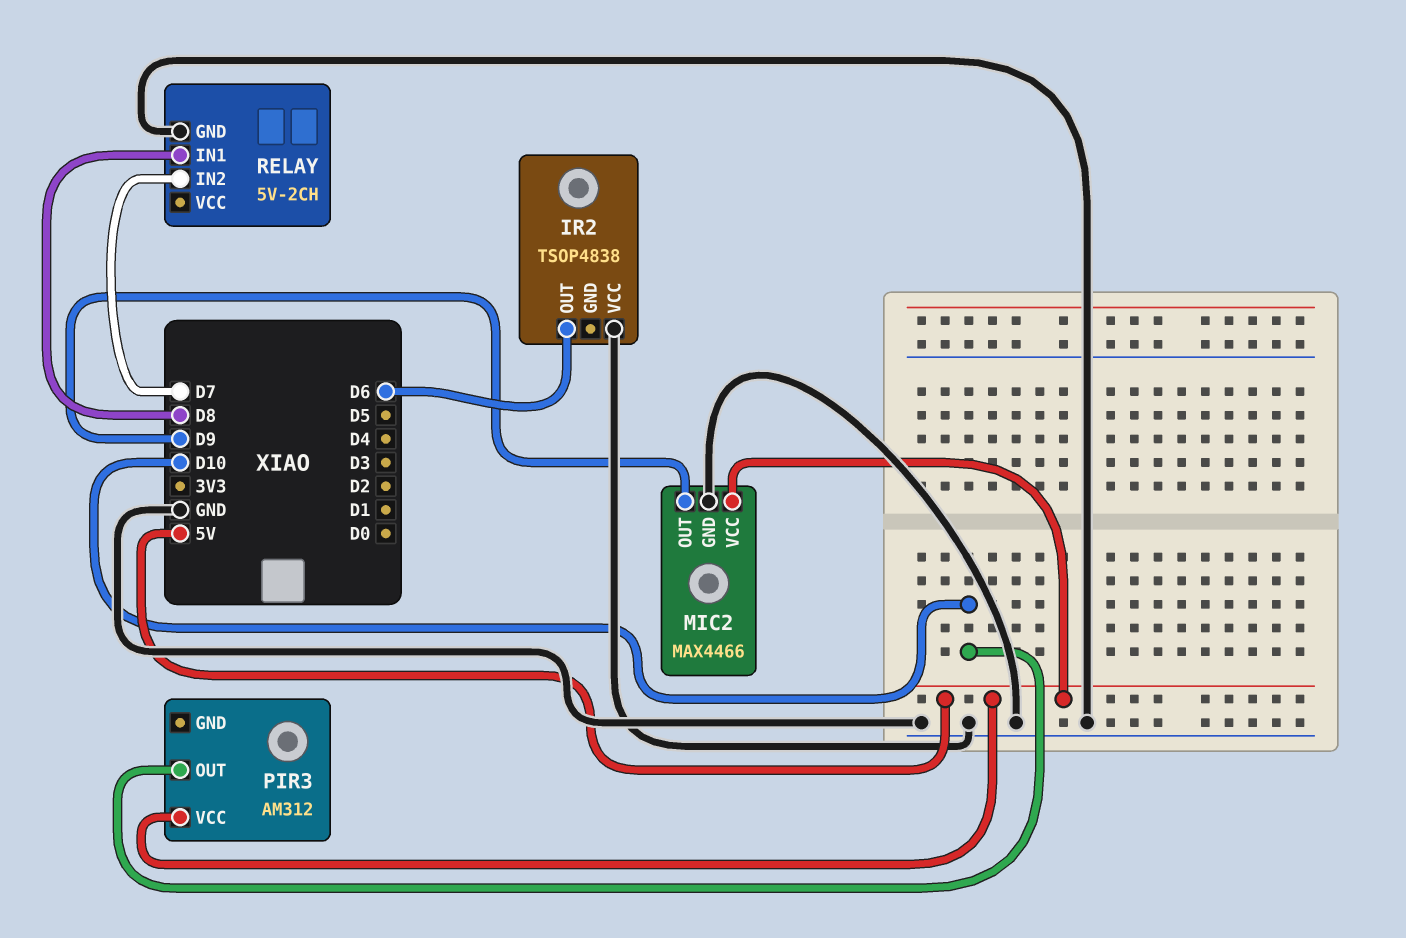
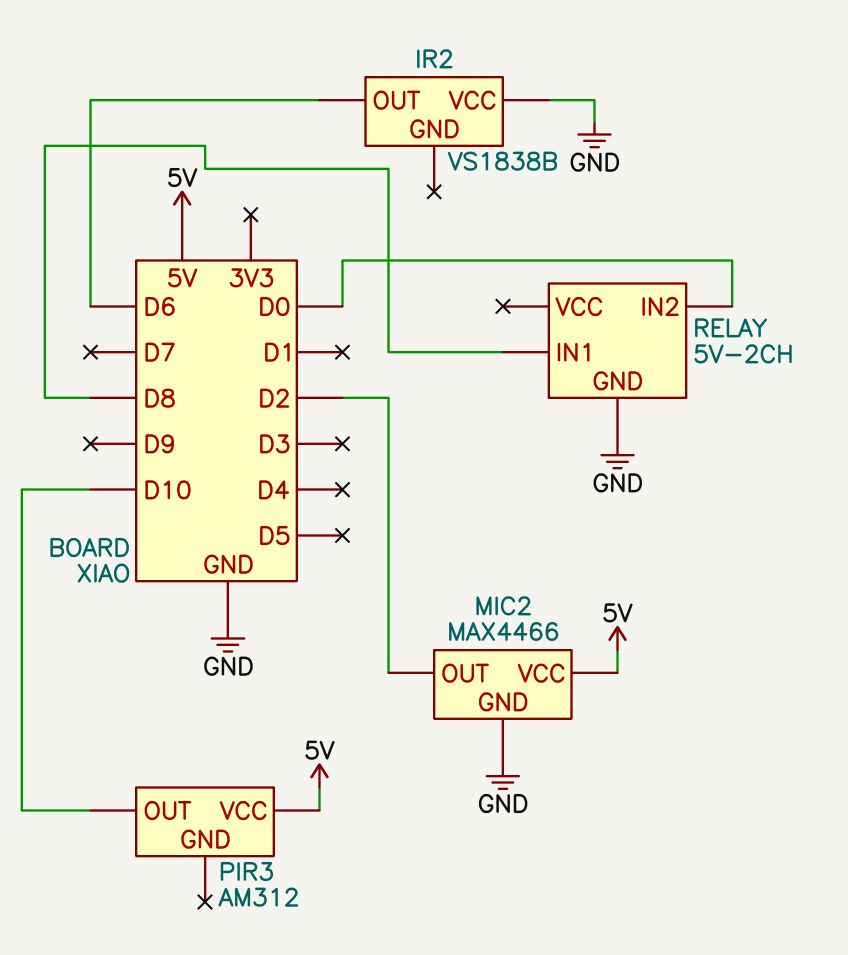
IR2: TSOP4838 -> VS1838B
MIC2 pin OUT: D9 -> D2
RELAY pin IN2: D7 -> D0

